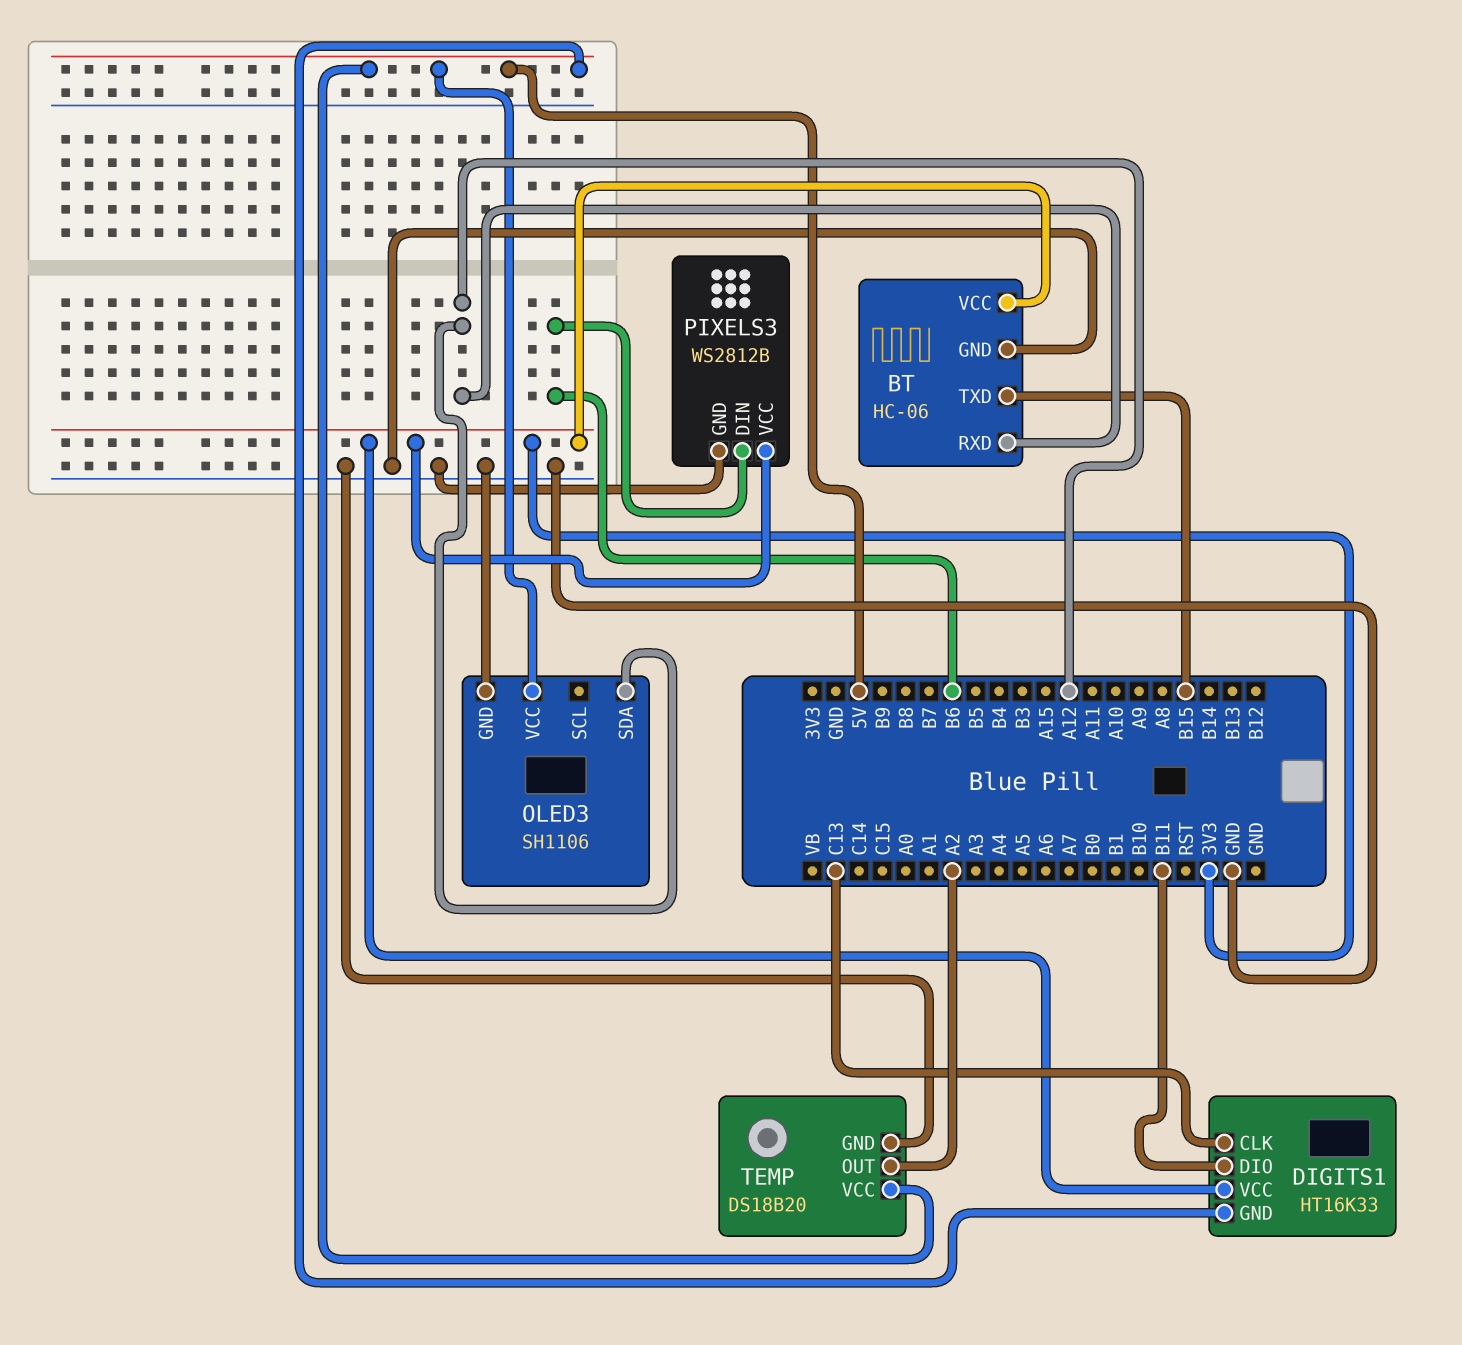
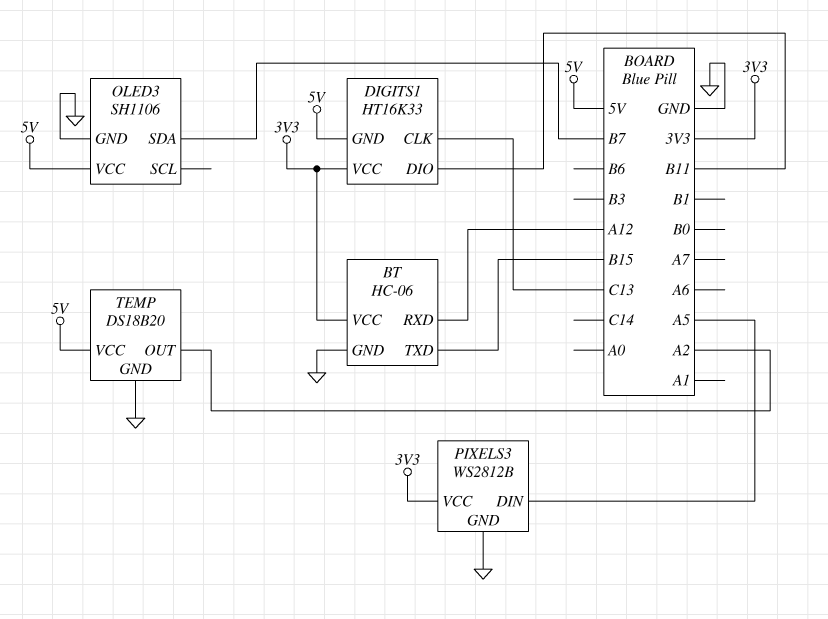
OLED3 pin SDA: A12 -> B7
PIXELS3 pin DIN: B6 -> A5

